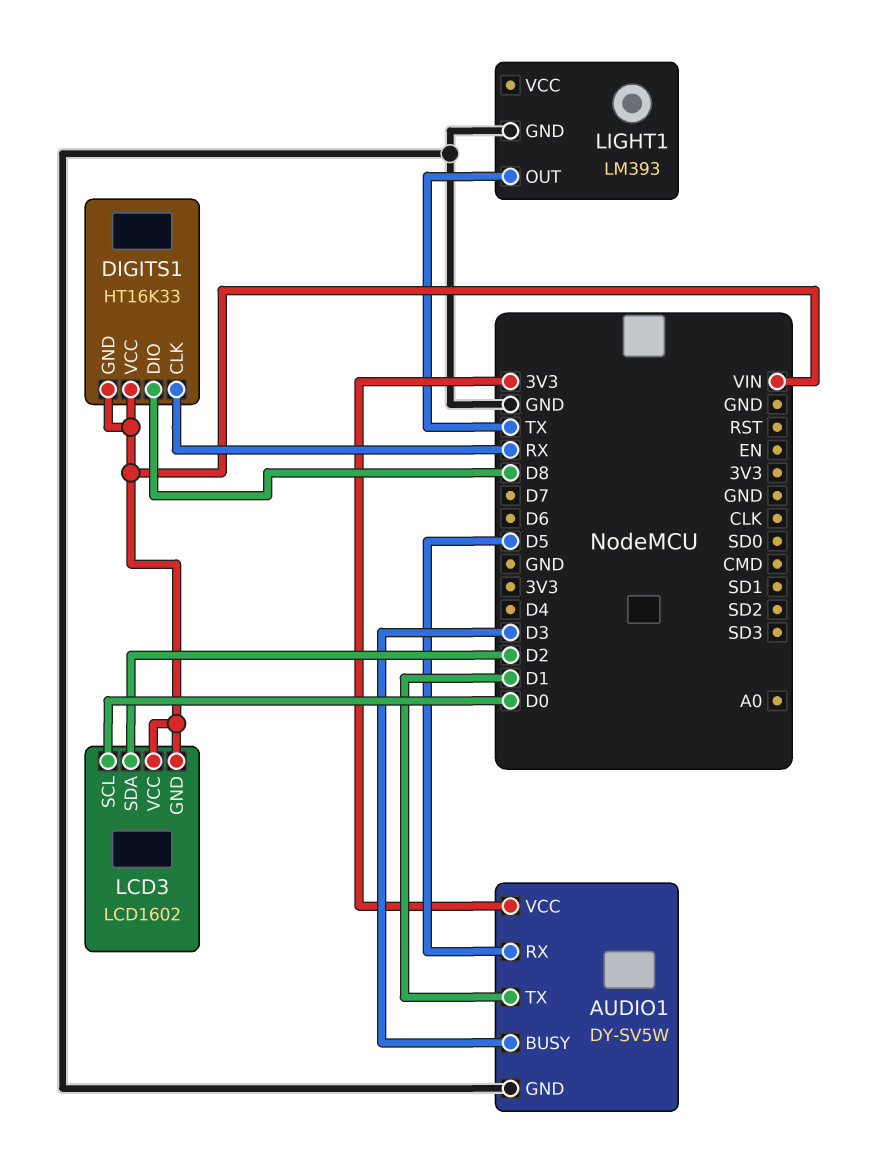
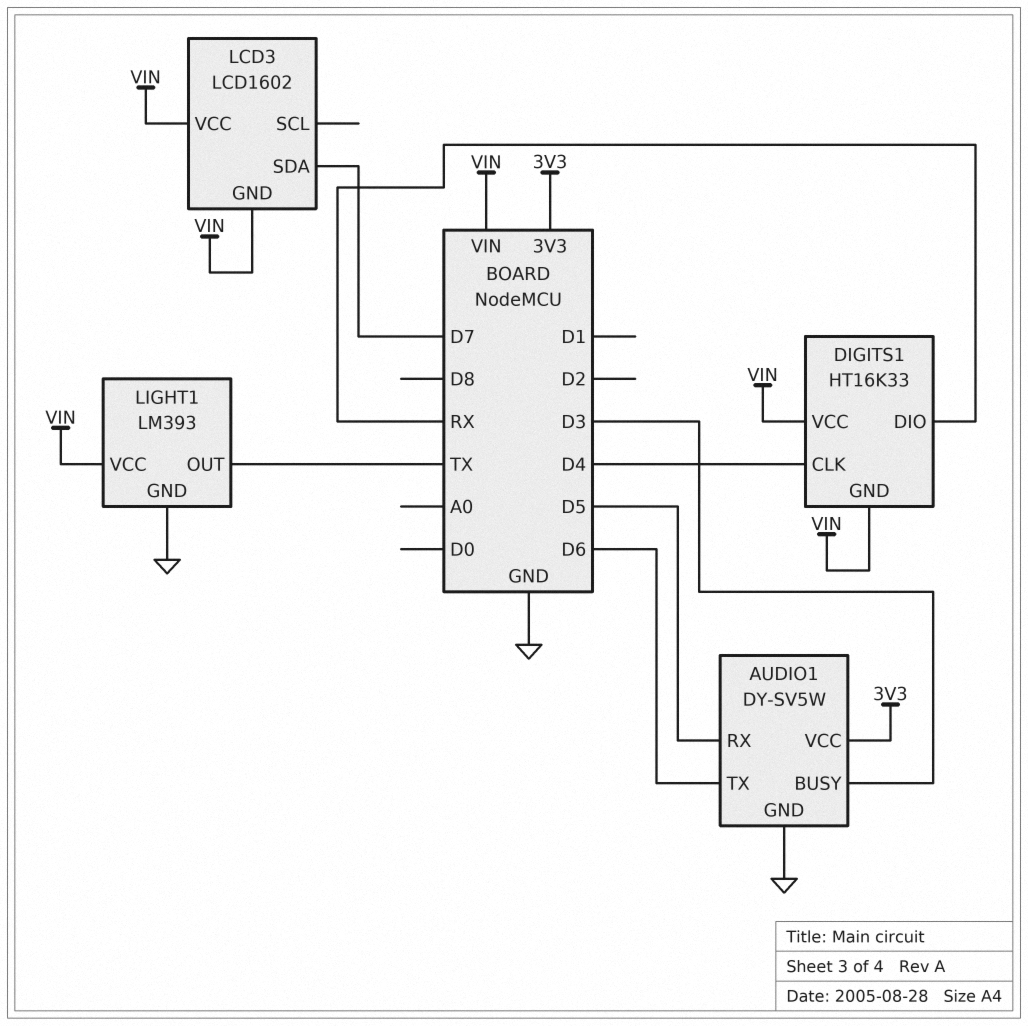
AUDIO1 pin TX: D1 -> D6
DIGITS1 pin CLK: RX -> D4
DIGITS1 pin DIO: D8 -> RX
LCD3 pin SCL: D0 -> none
LCD3 pin SDA: D2 -> D7
LIGHT1 pin VCC: none -> VIN

